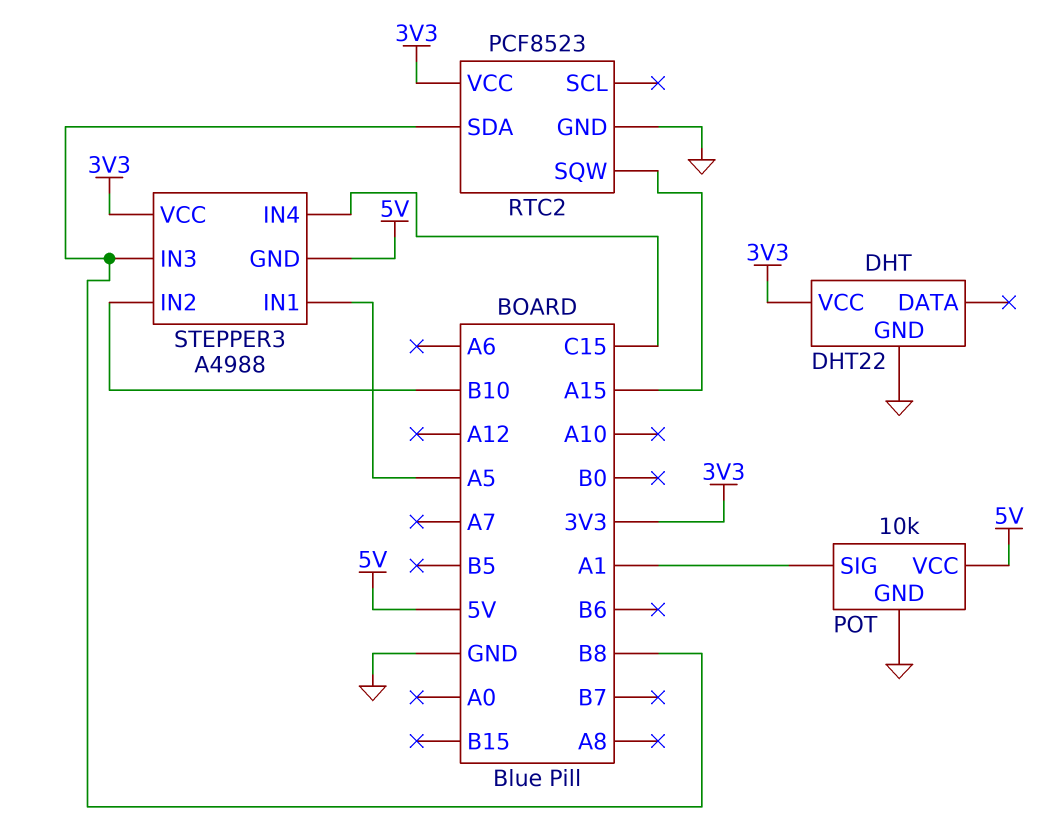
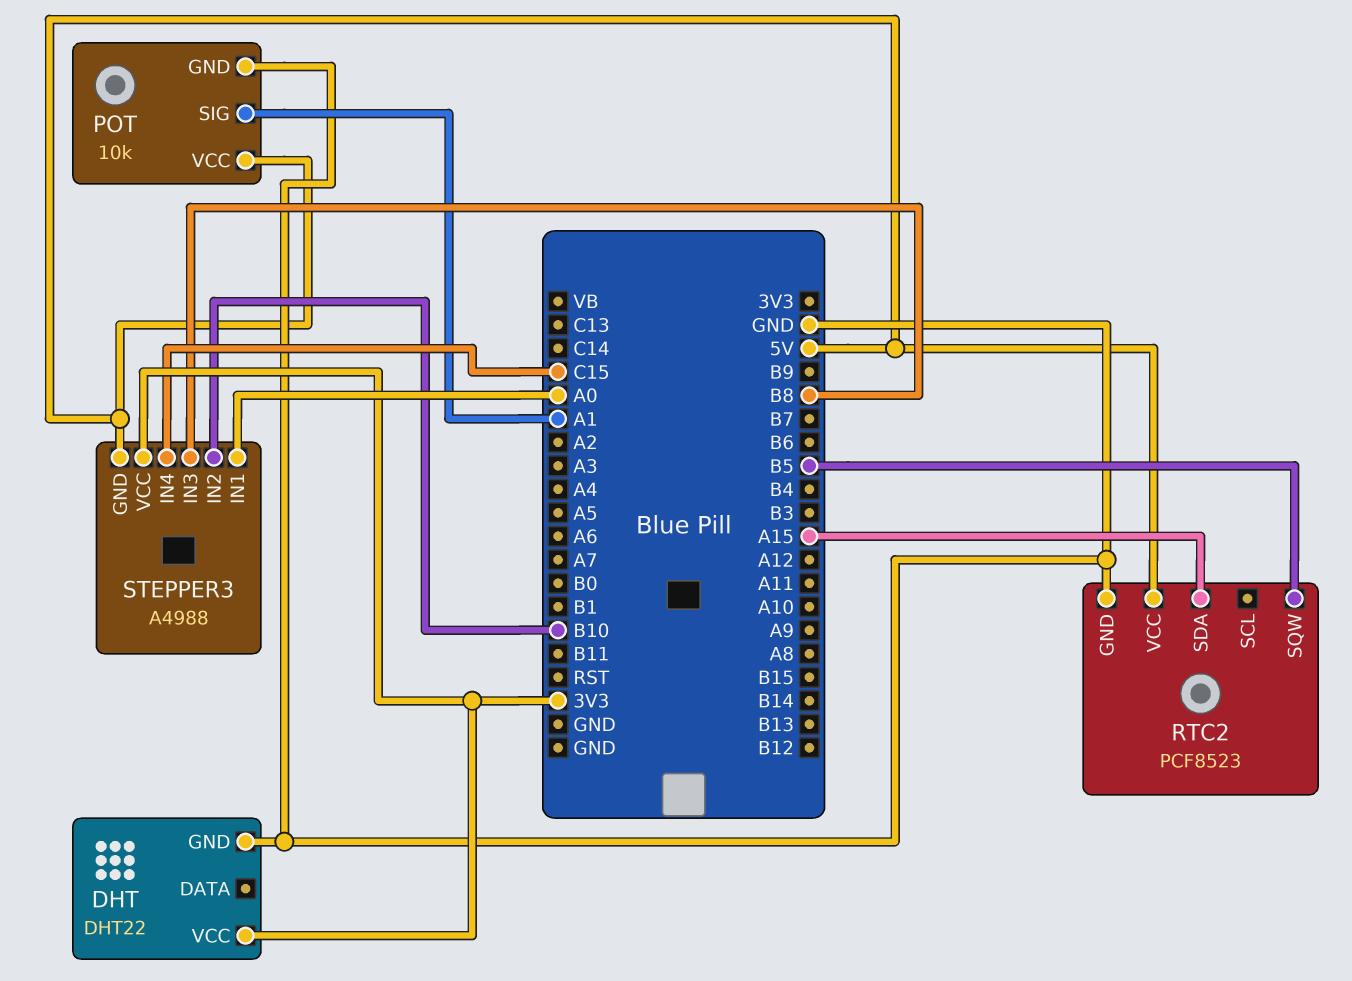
RTC2 pin SDA: B8 -> A15
RTC2 pin SQW: A15 -> B5
RTC2 pin VCC: 3V3 -> 5V
STEPPER3 pin IN1: A5 -> A0

